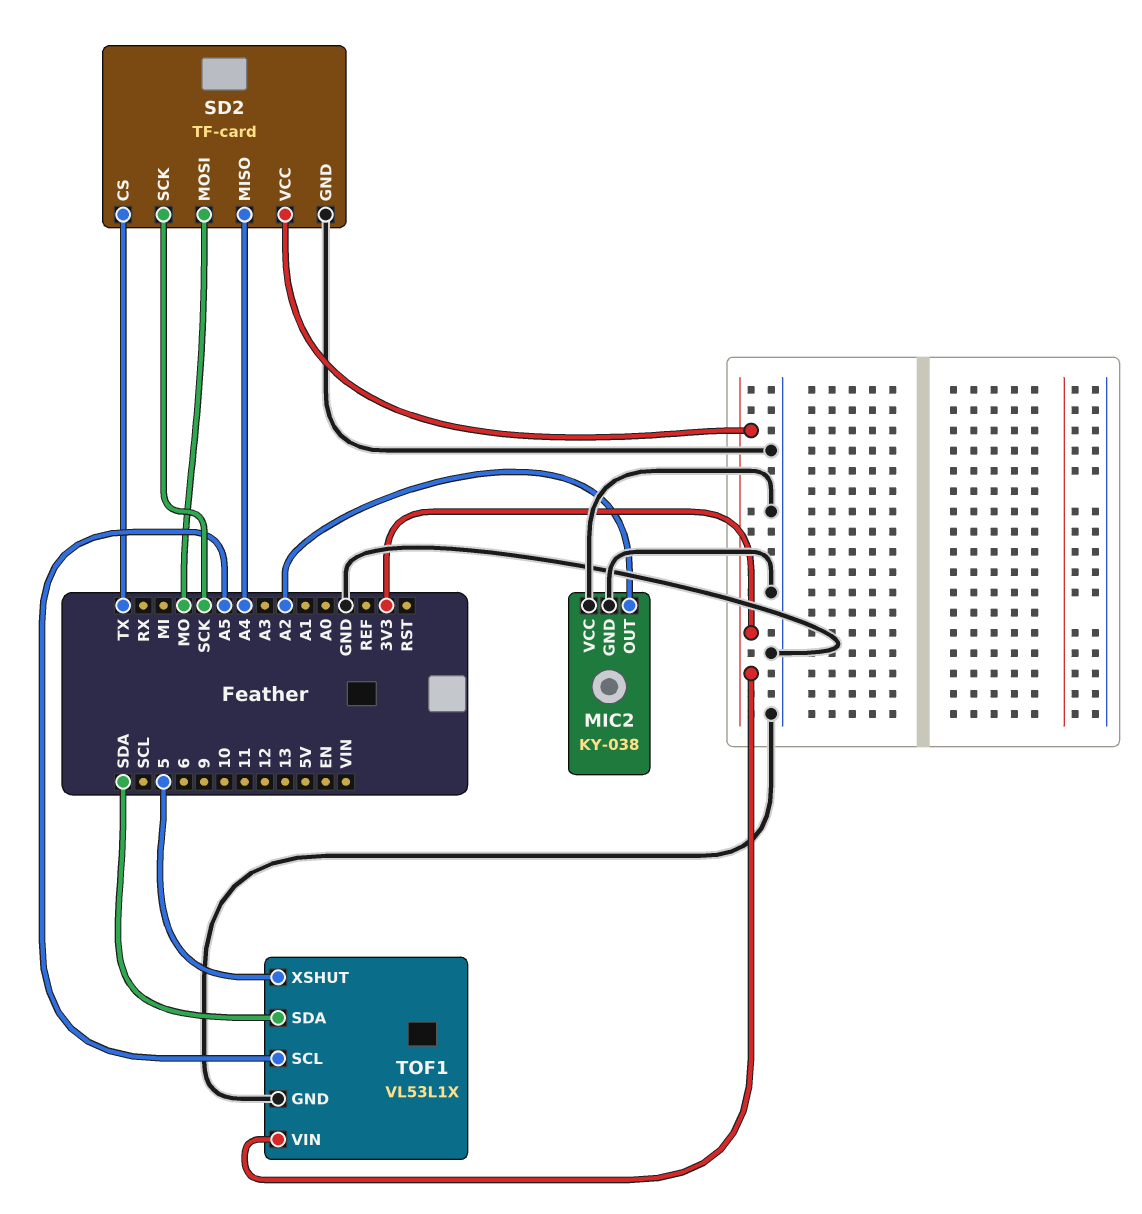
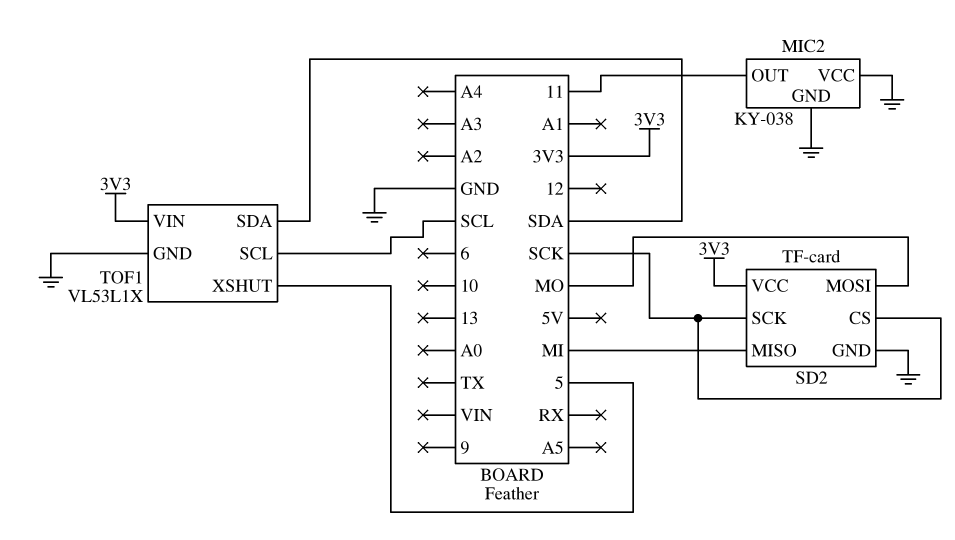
MIC2 pin OUT: A2 -> 11
SD2 pin CS: TX -> SCK
SD2 pin MISO: A4 -> MI
TOF1 pin SCL: A5 -> SCL

